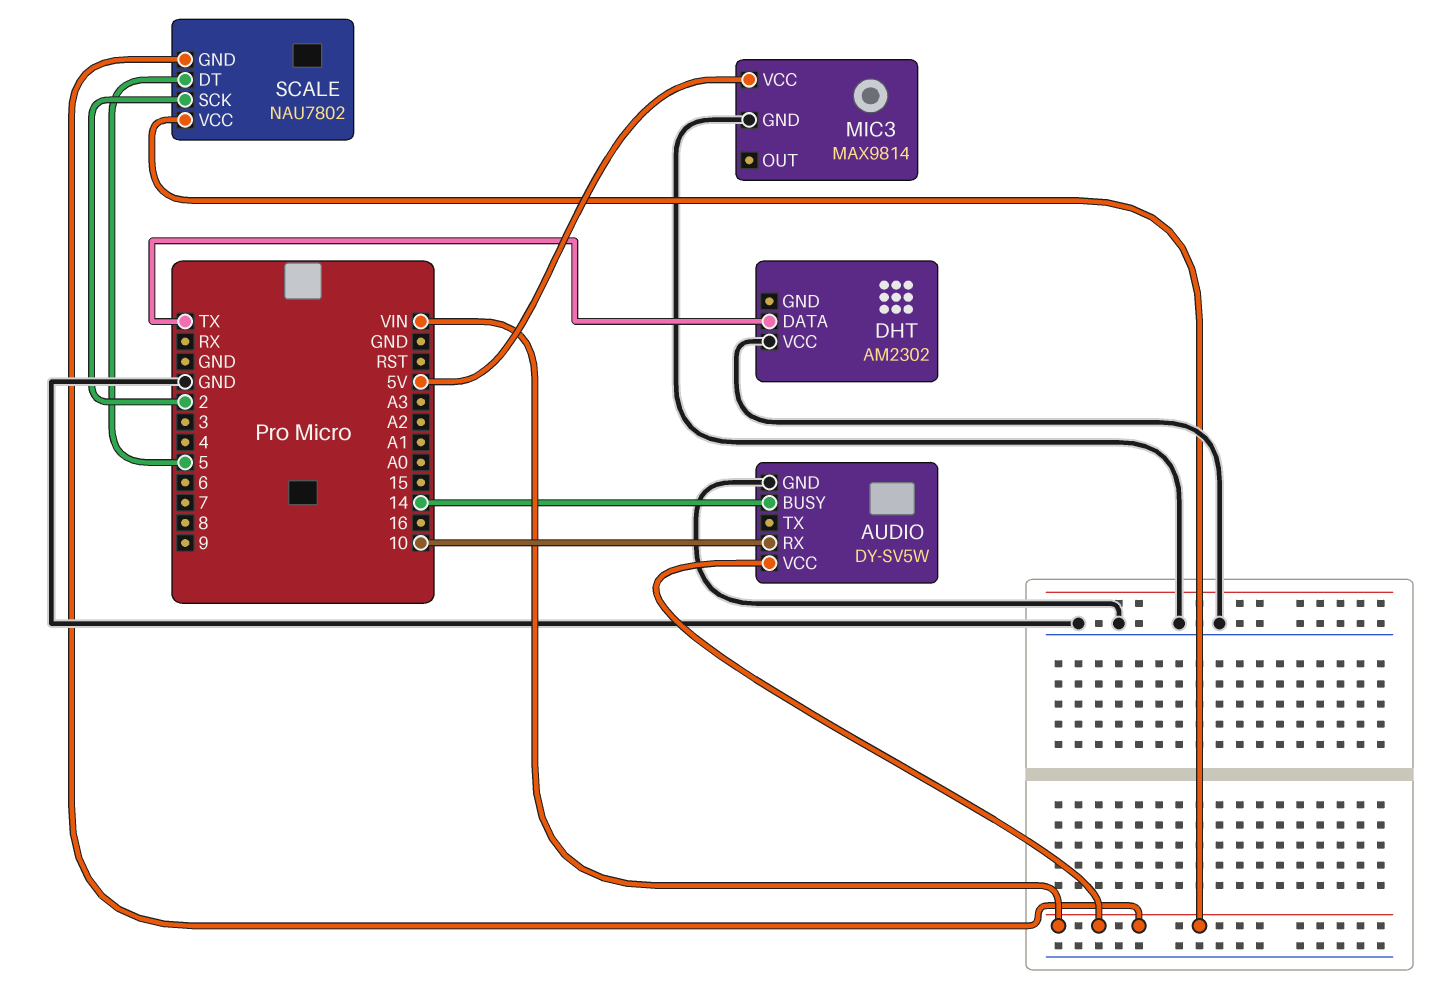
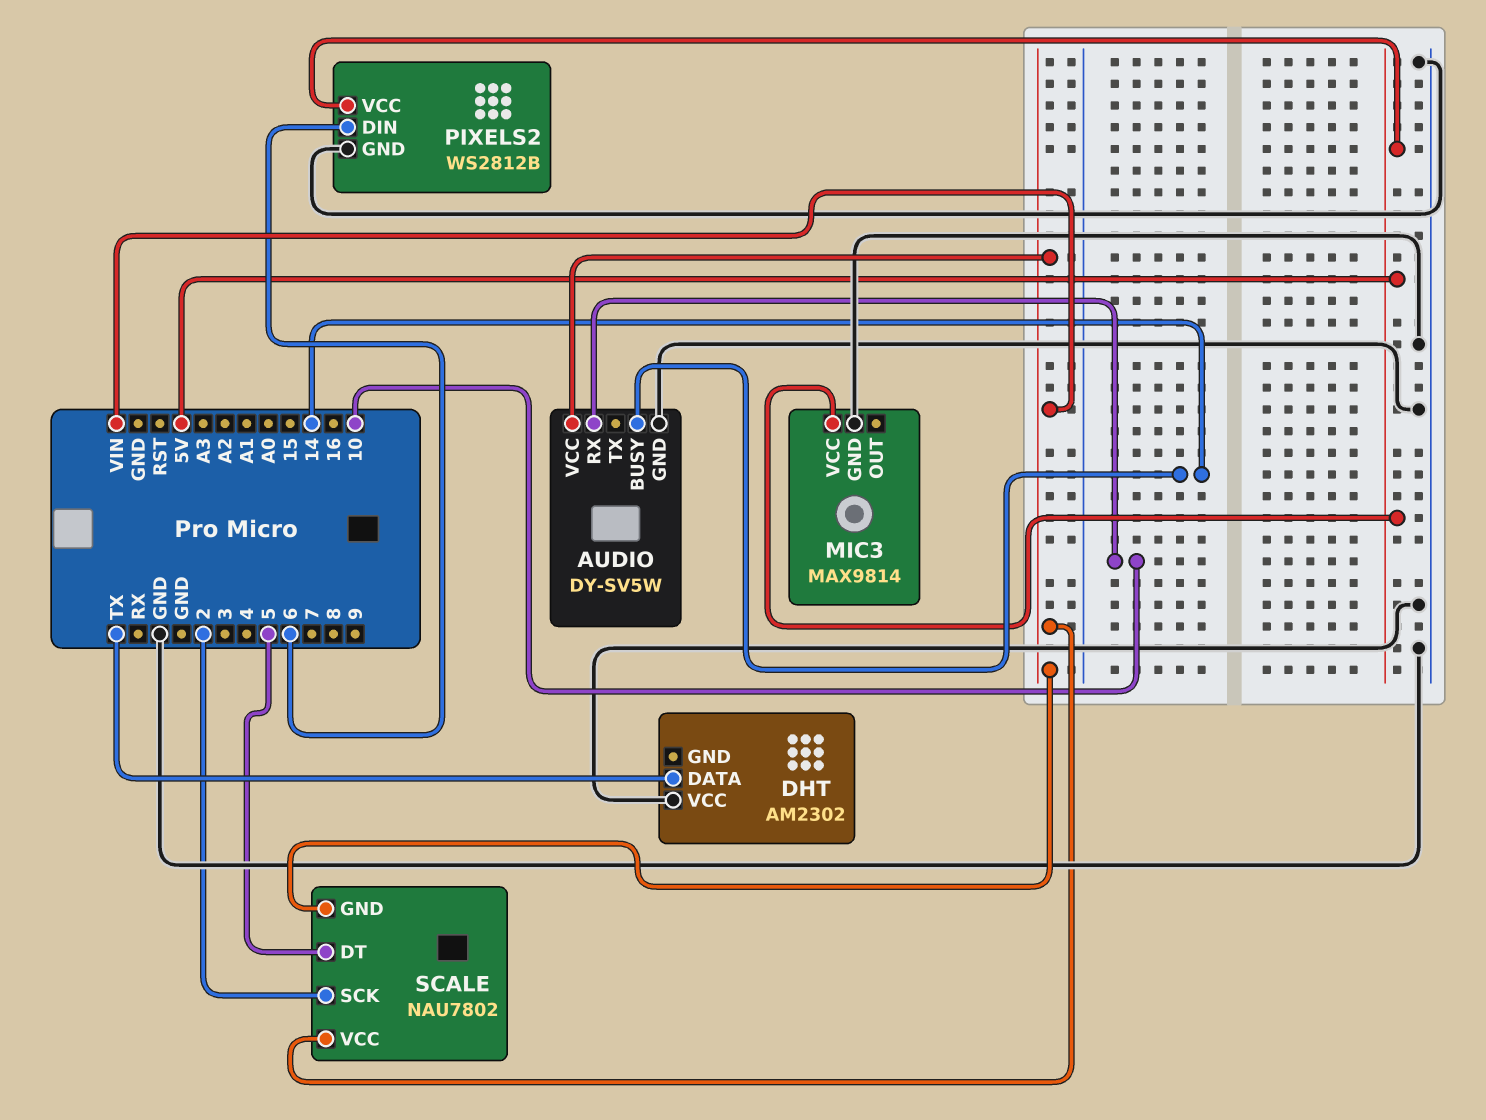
PIXELS2: none -> WS2812B
PIXELS2 pin DIN: none -> 6
PIXELS2 pin GND: none -> GND
PIXELS2 pin VCC: none -> 5V

